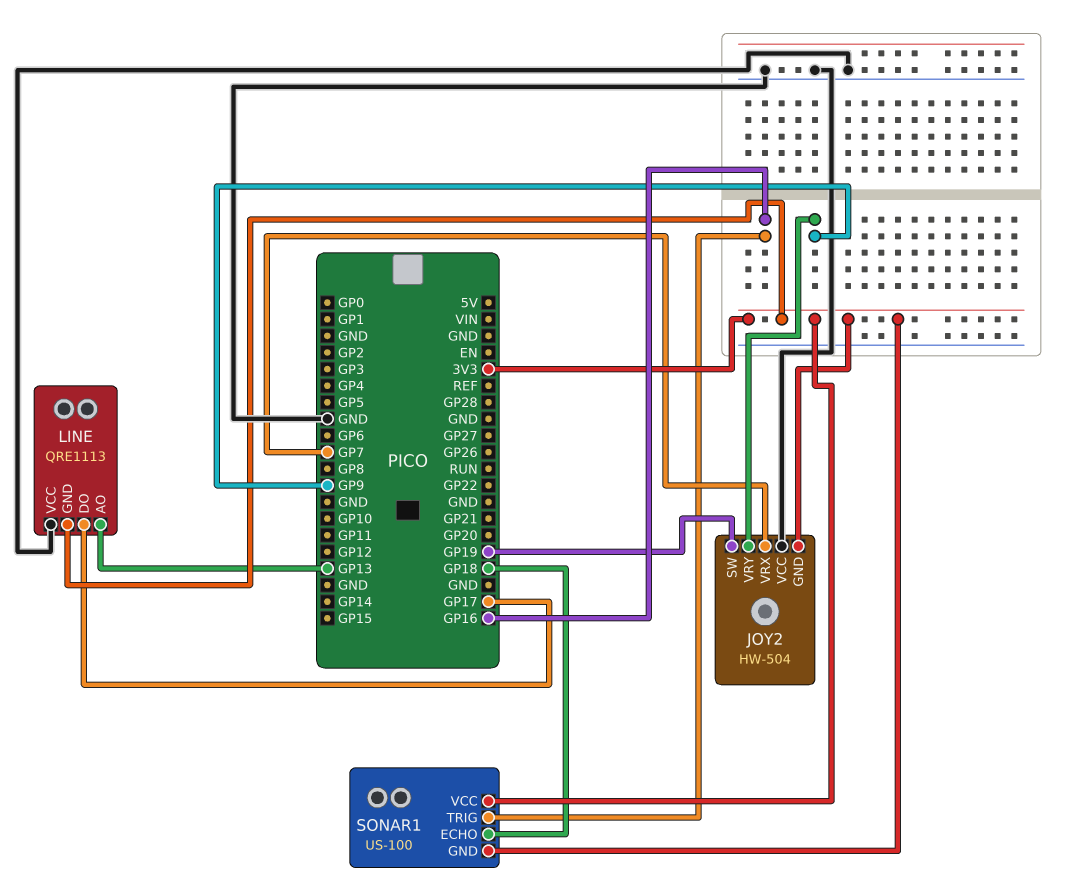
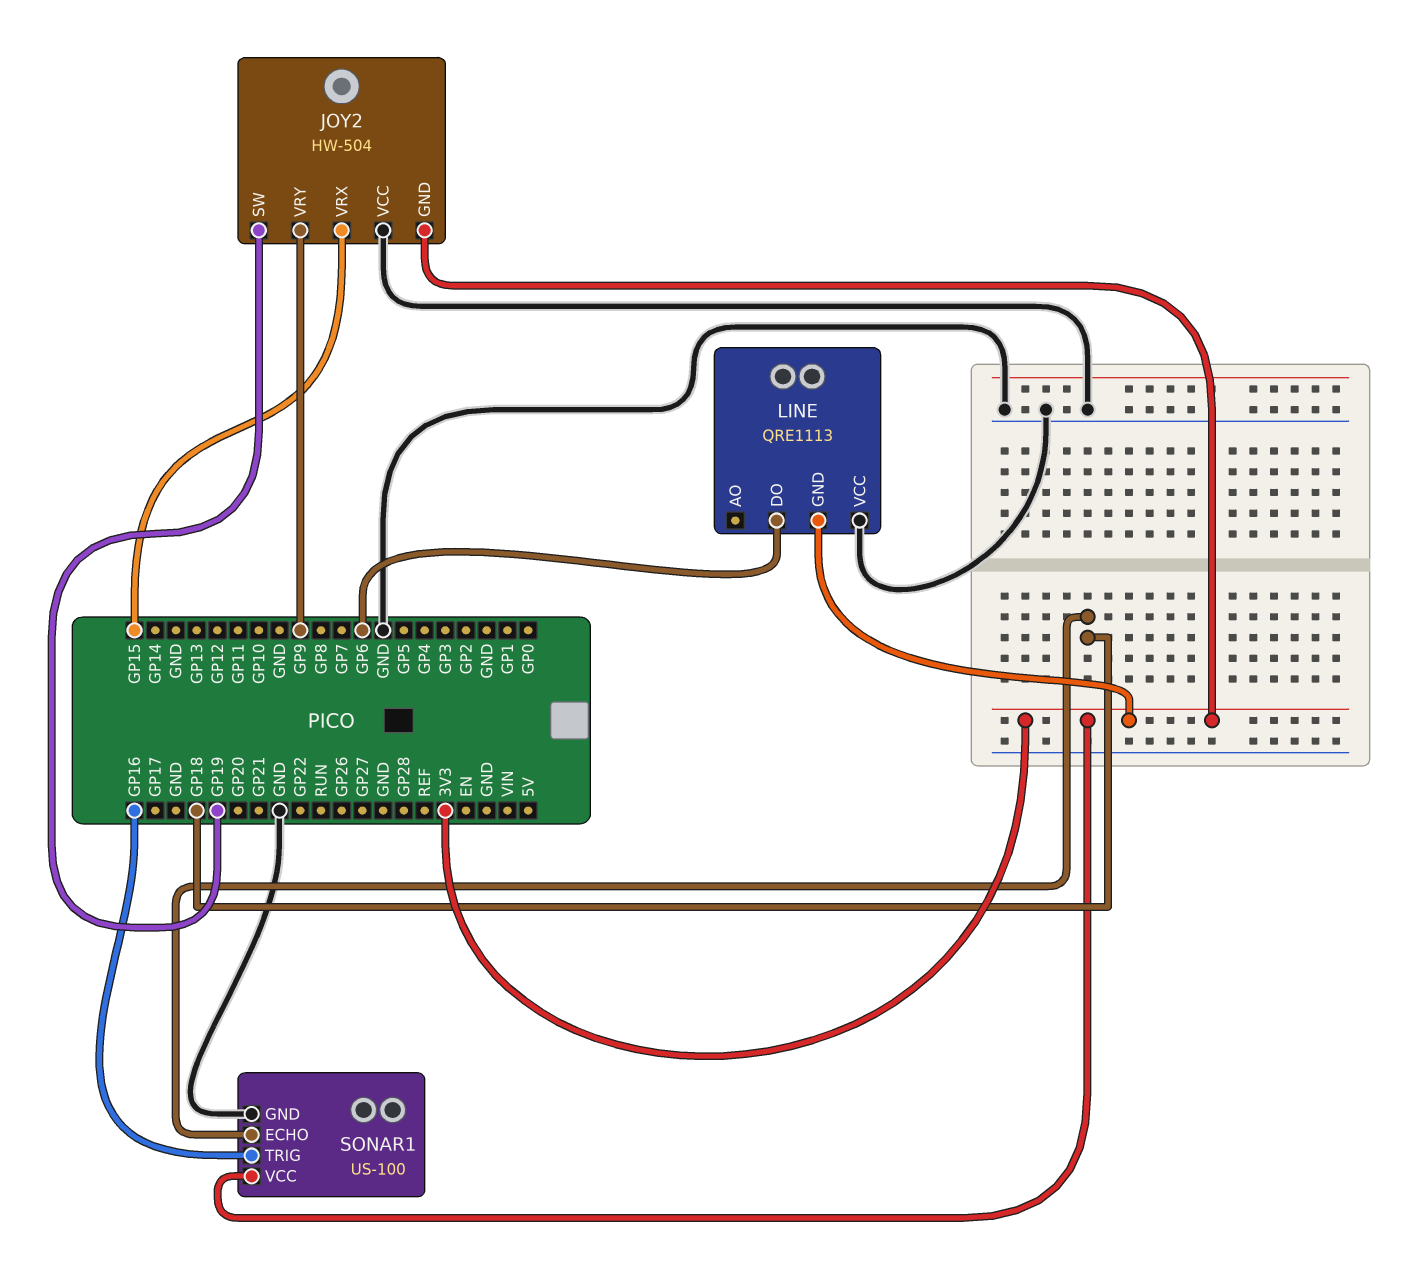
JOY2 pin VRX: GP7 -> GP15
LINE pin AO: GP13 -> none
LINE pin DO: GP17 -> GP6
SONAR1 pin GND: 3V3 -> GND

